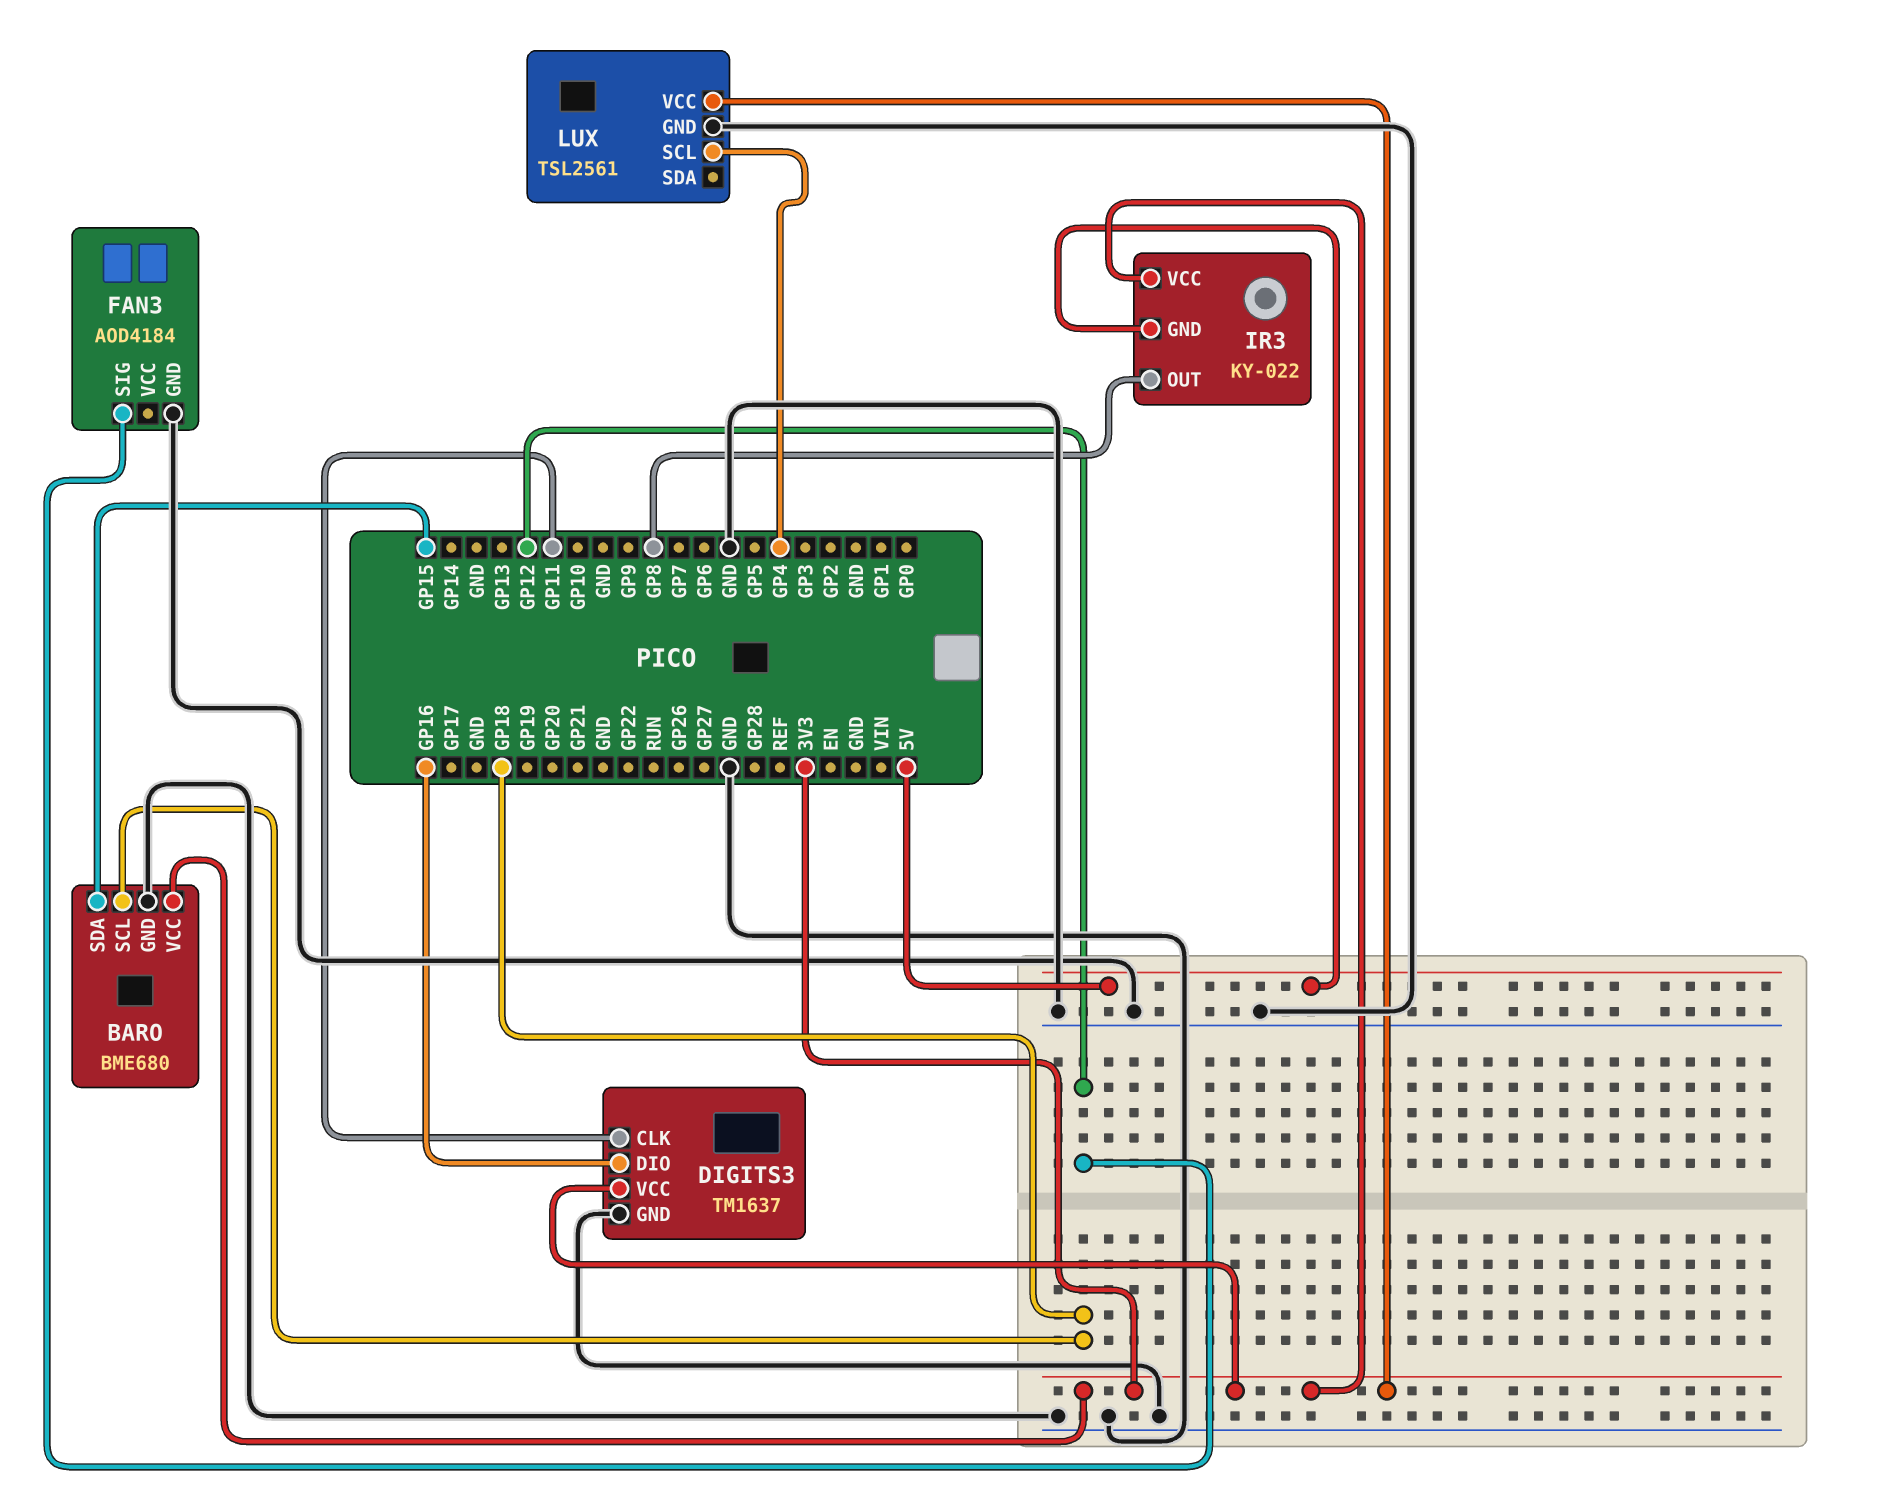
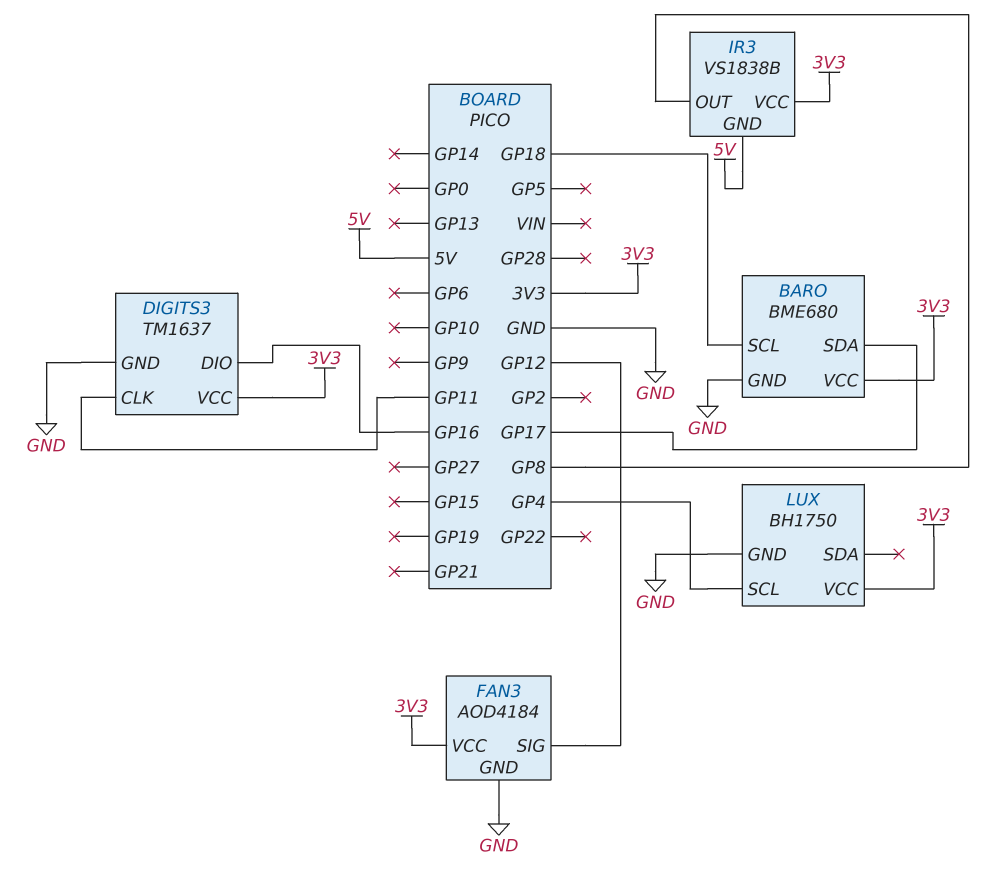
BARO pin SDA: GP15 -> GP17
FAN3 pin VCC: none -> 3V3
IR3: KY-022 -> VS1838B
LUX: TSL2561 -> BH1750

